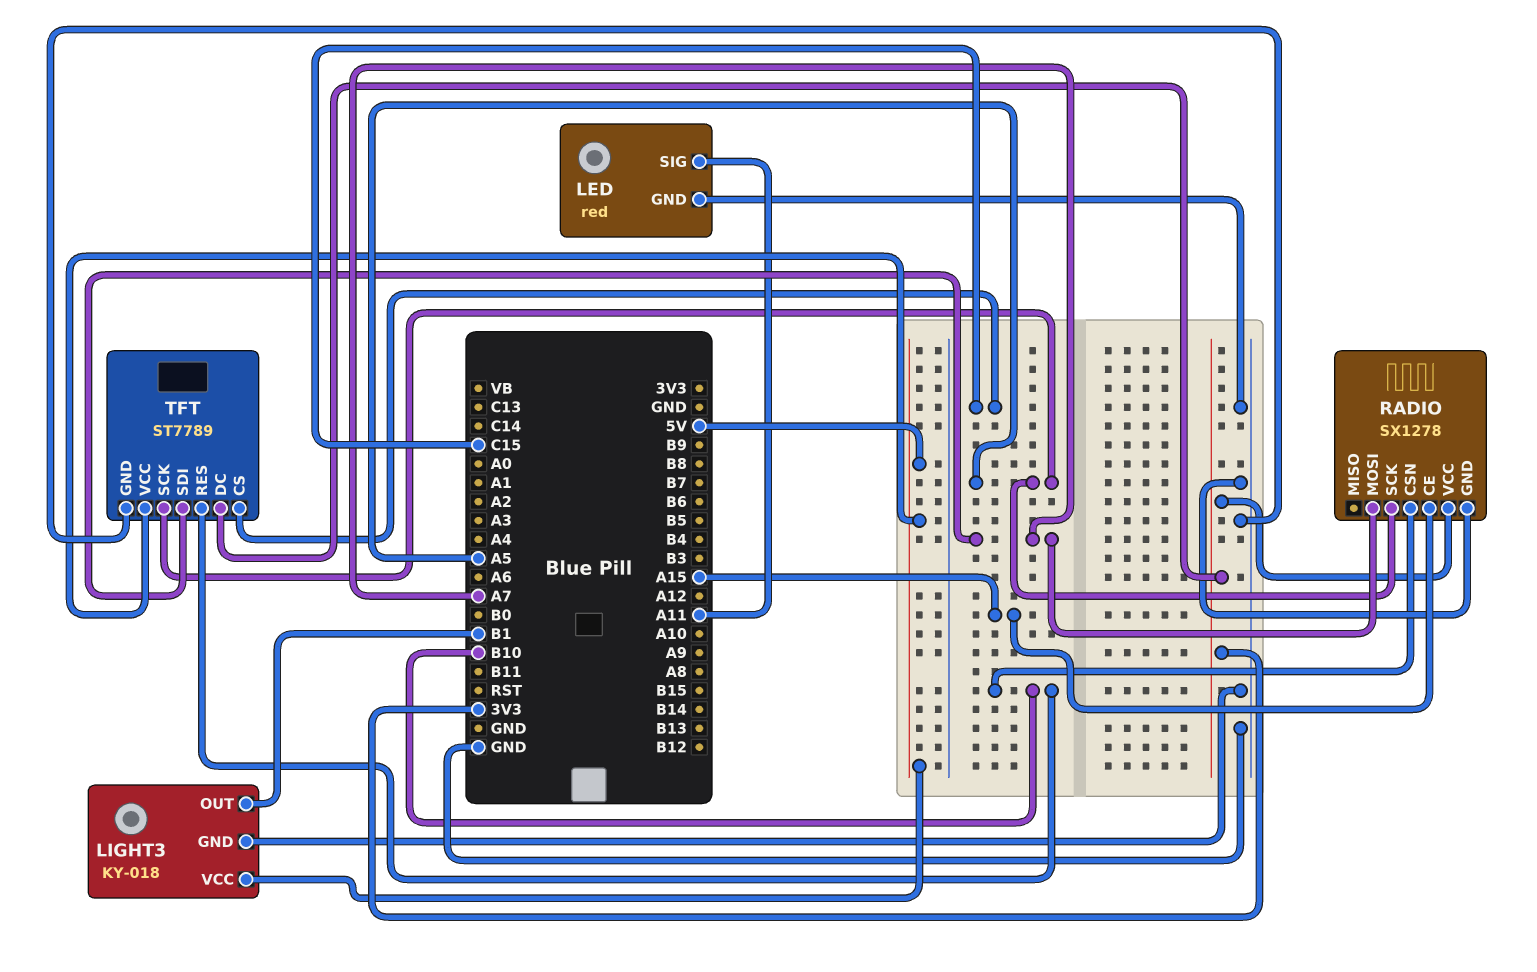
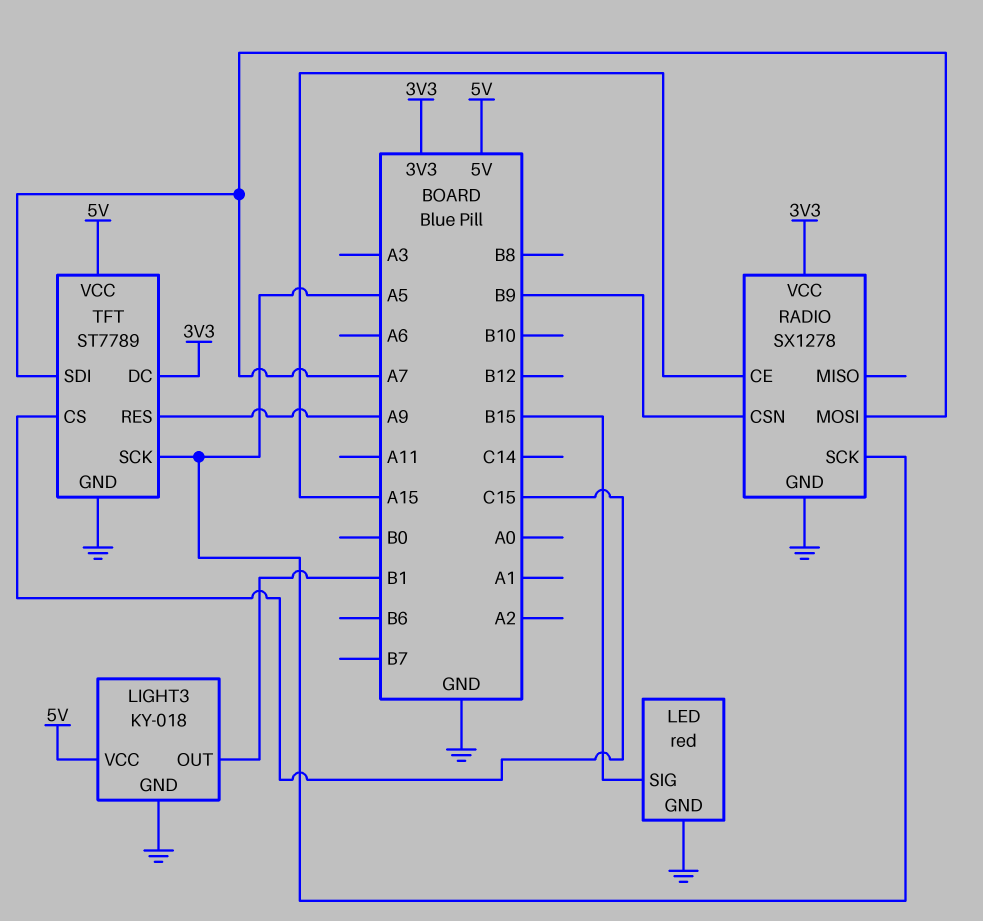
LED pin SIG: A11 -> B15
RADIO pin CSN: B10 -> B9
TFT pin RES: B10 -> A9

